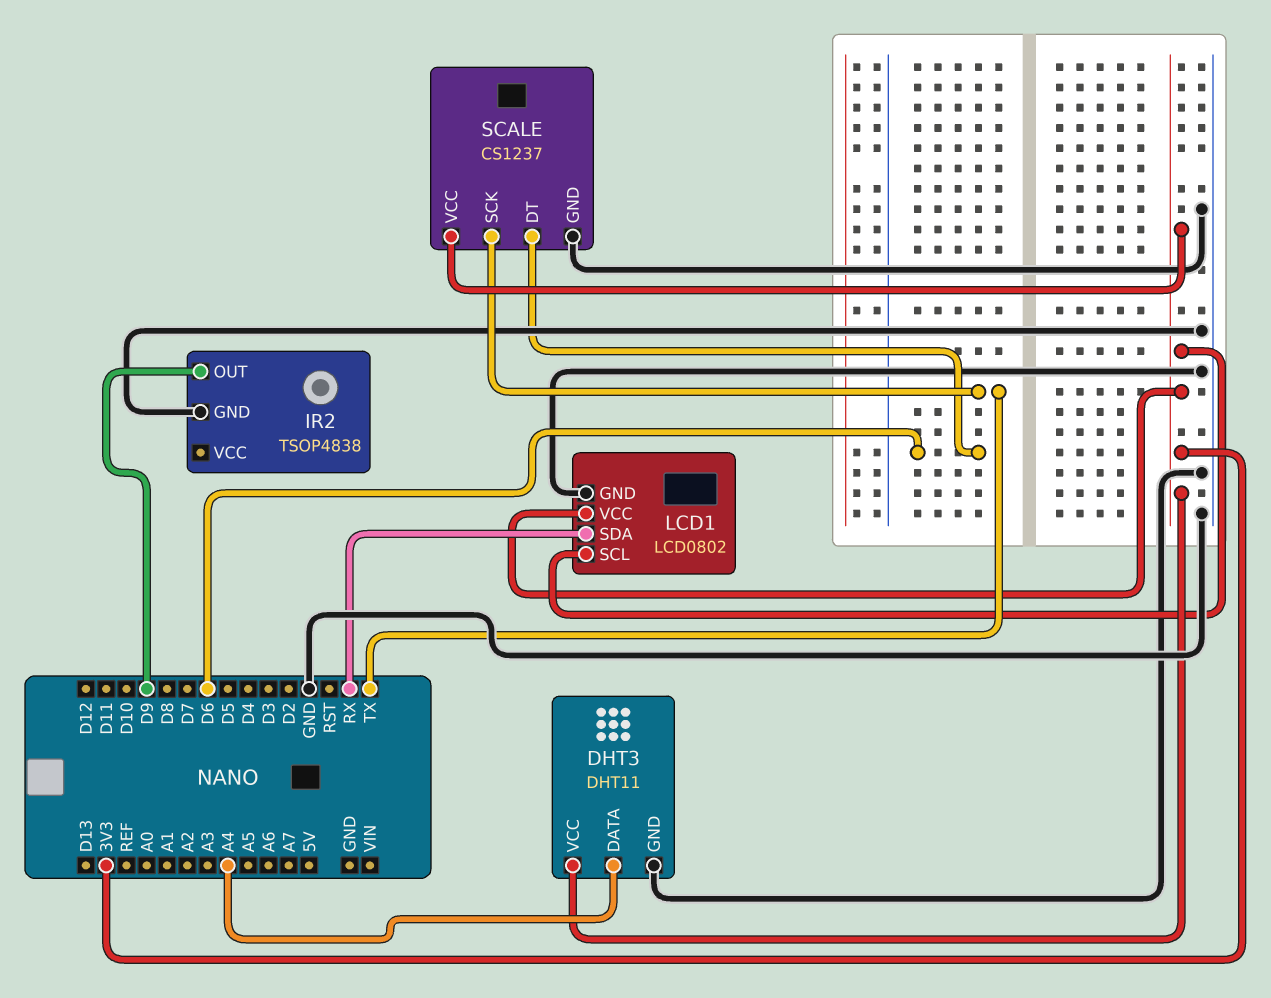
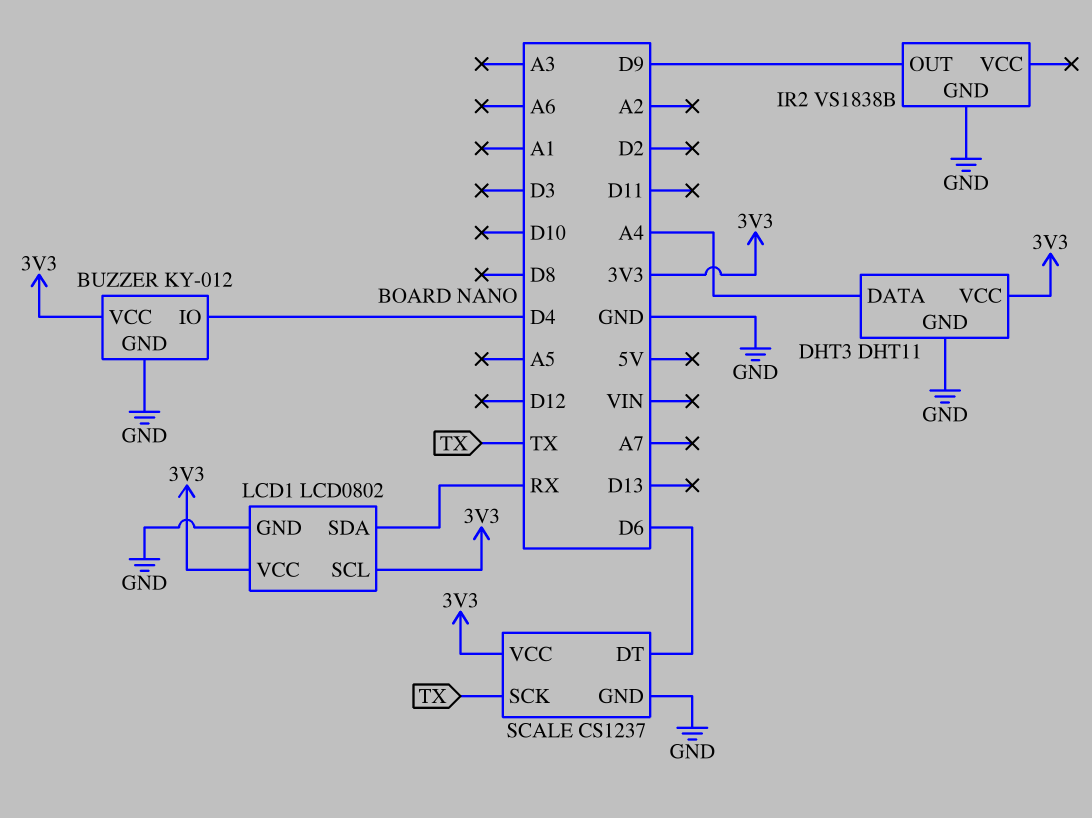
BUZZER: none -> KY-012
BUZZER pin GND: none -> GND
BUZZER pin IO: none -> D4
BUZZER pin VCC: none -> 3V3
IR2: TSOP4838 -> VS1838B

